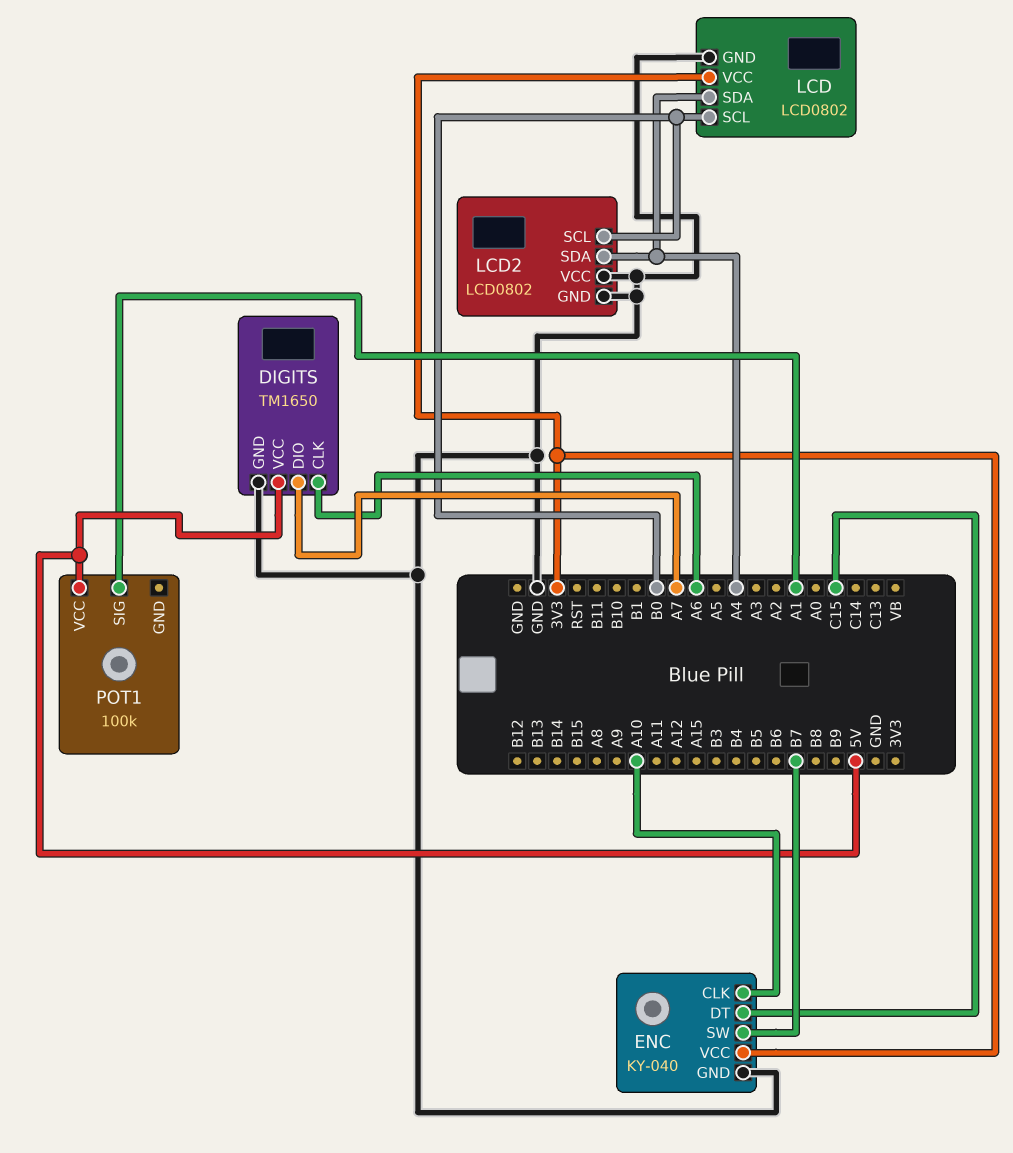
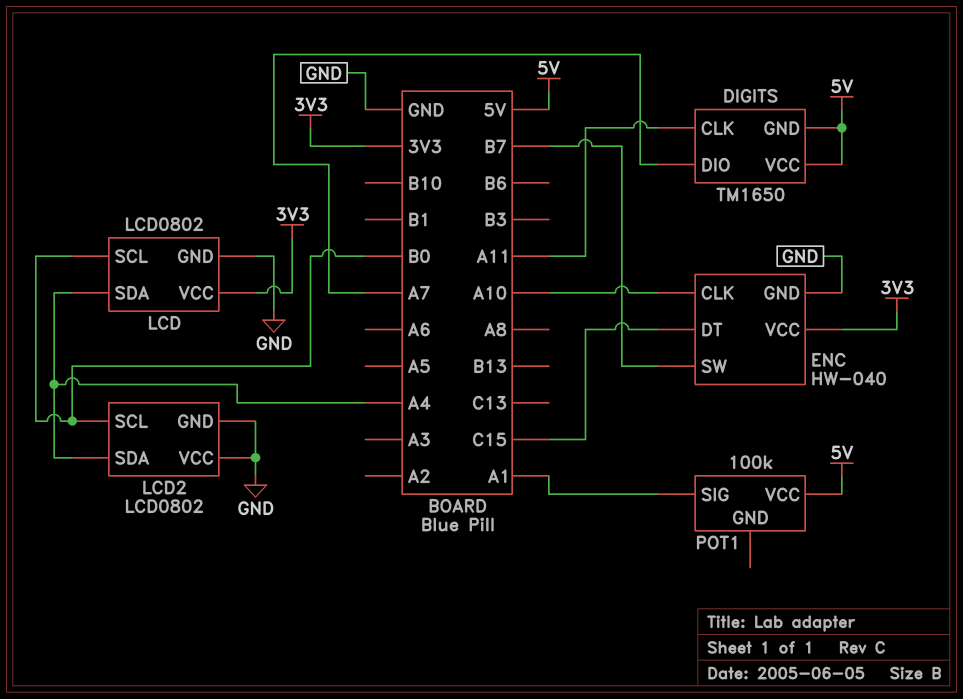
DIGITS pin CLK: A6 -> A11
DIGITS pin GND: GND -> 5V
ENC: KY-040 -> HW-040

